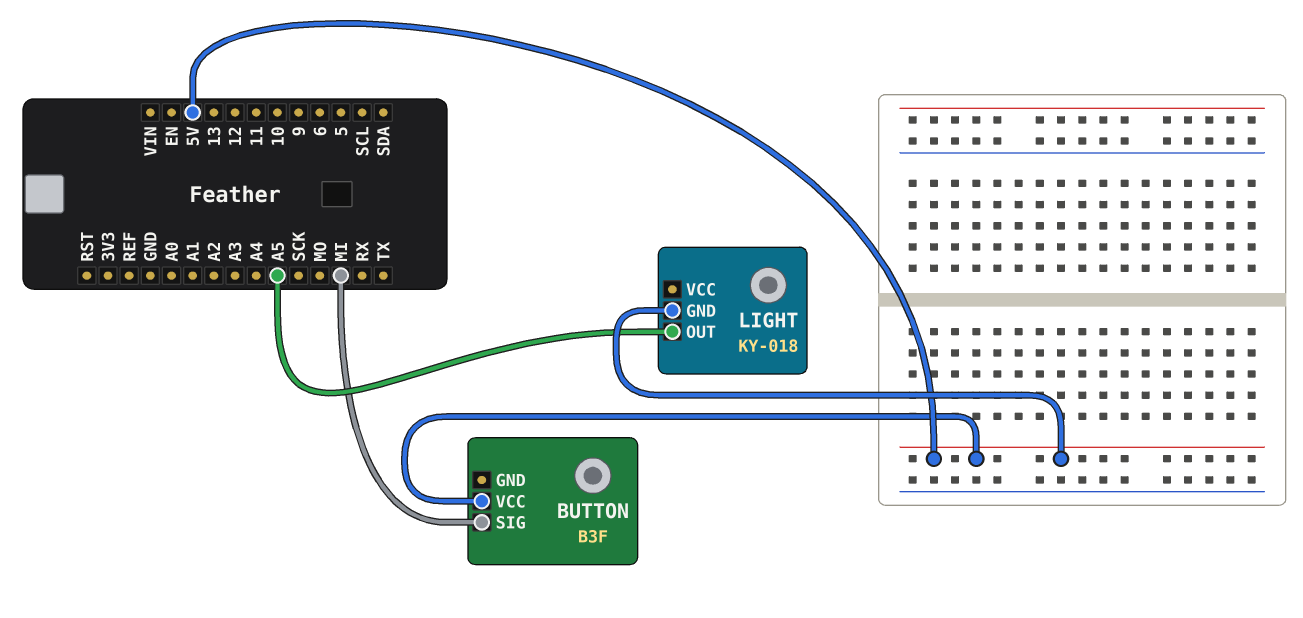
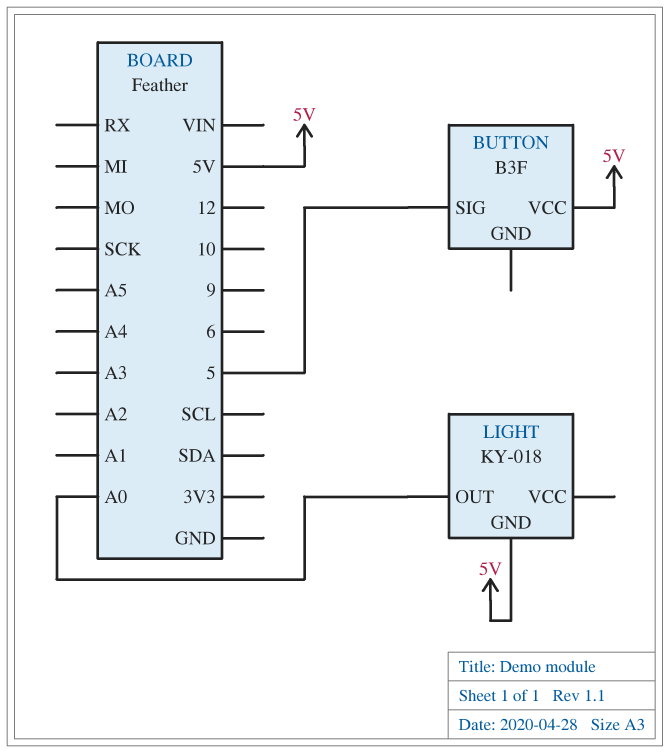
BUTTON pin SIG: MI -> 5
LIGHT pin OUT: A5 -> A0

